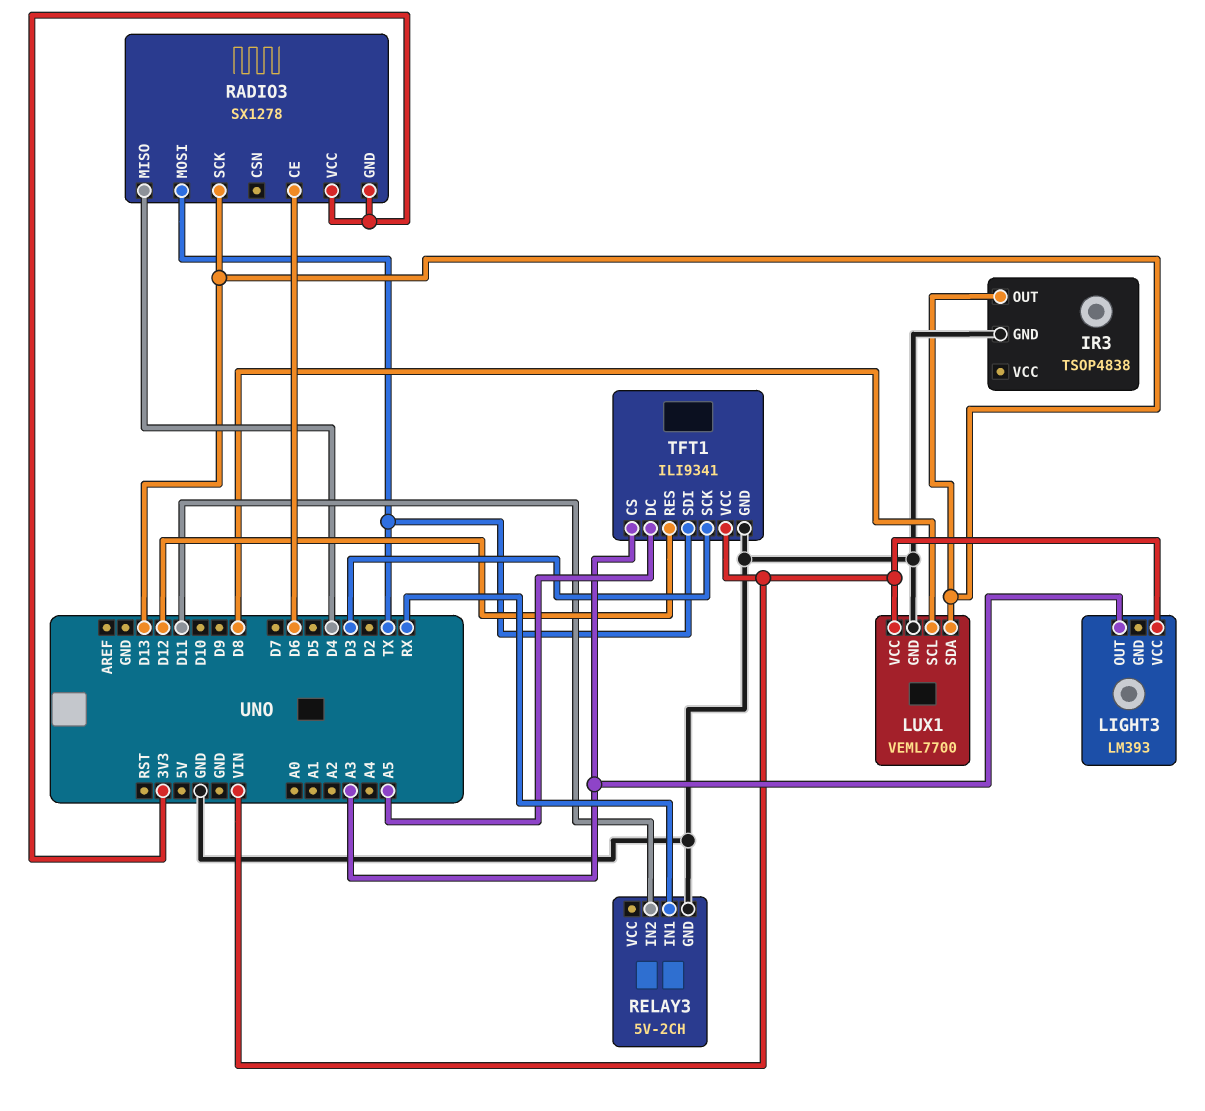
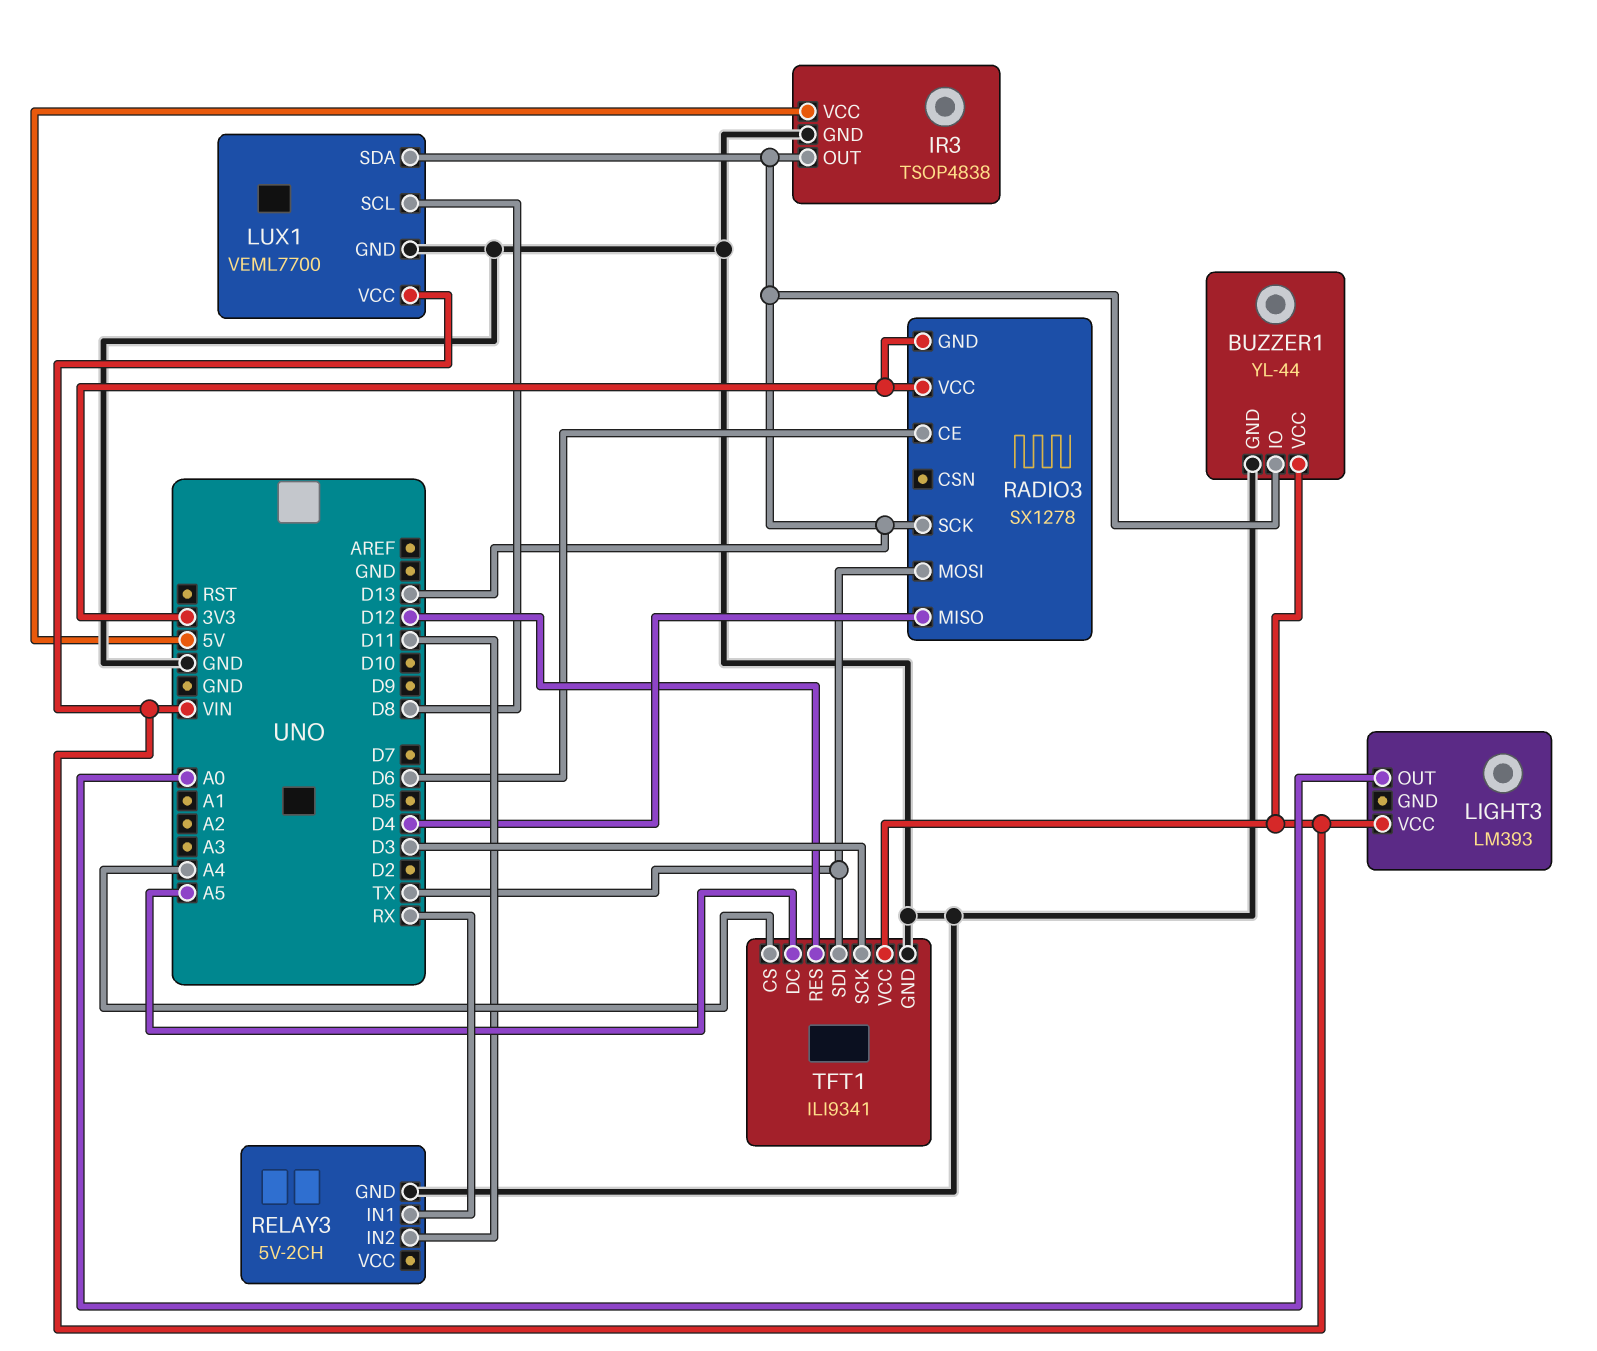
BUZZER1: none -> YL-44
BUZZER1 pin GND: none -> GND
BUZZER1 pin IO: none -> D13
BUZZER1 pin VCC: none -> VIN
IR3 pin VCC: none -> 5V
LIGHT3 pin OUT: A3 -> A0
TFT1 pin CS: A3 -> A4

